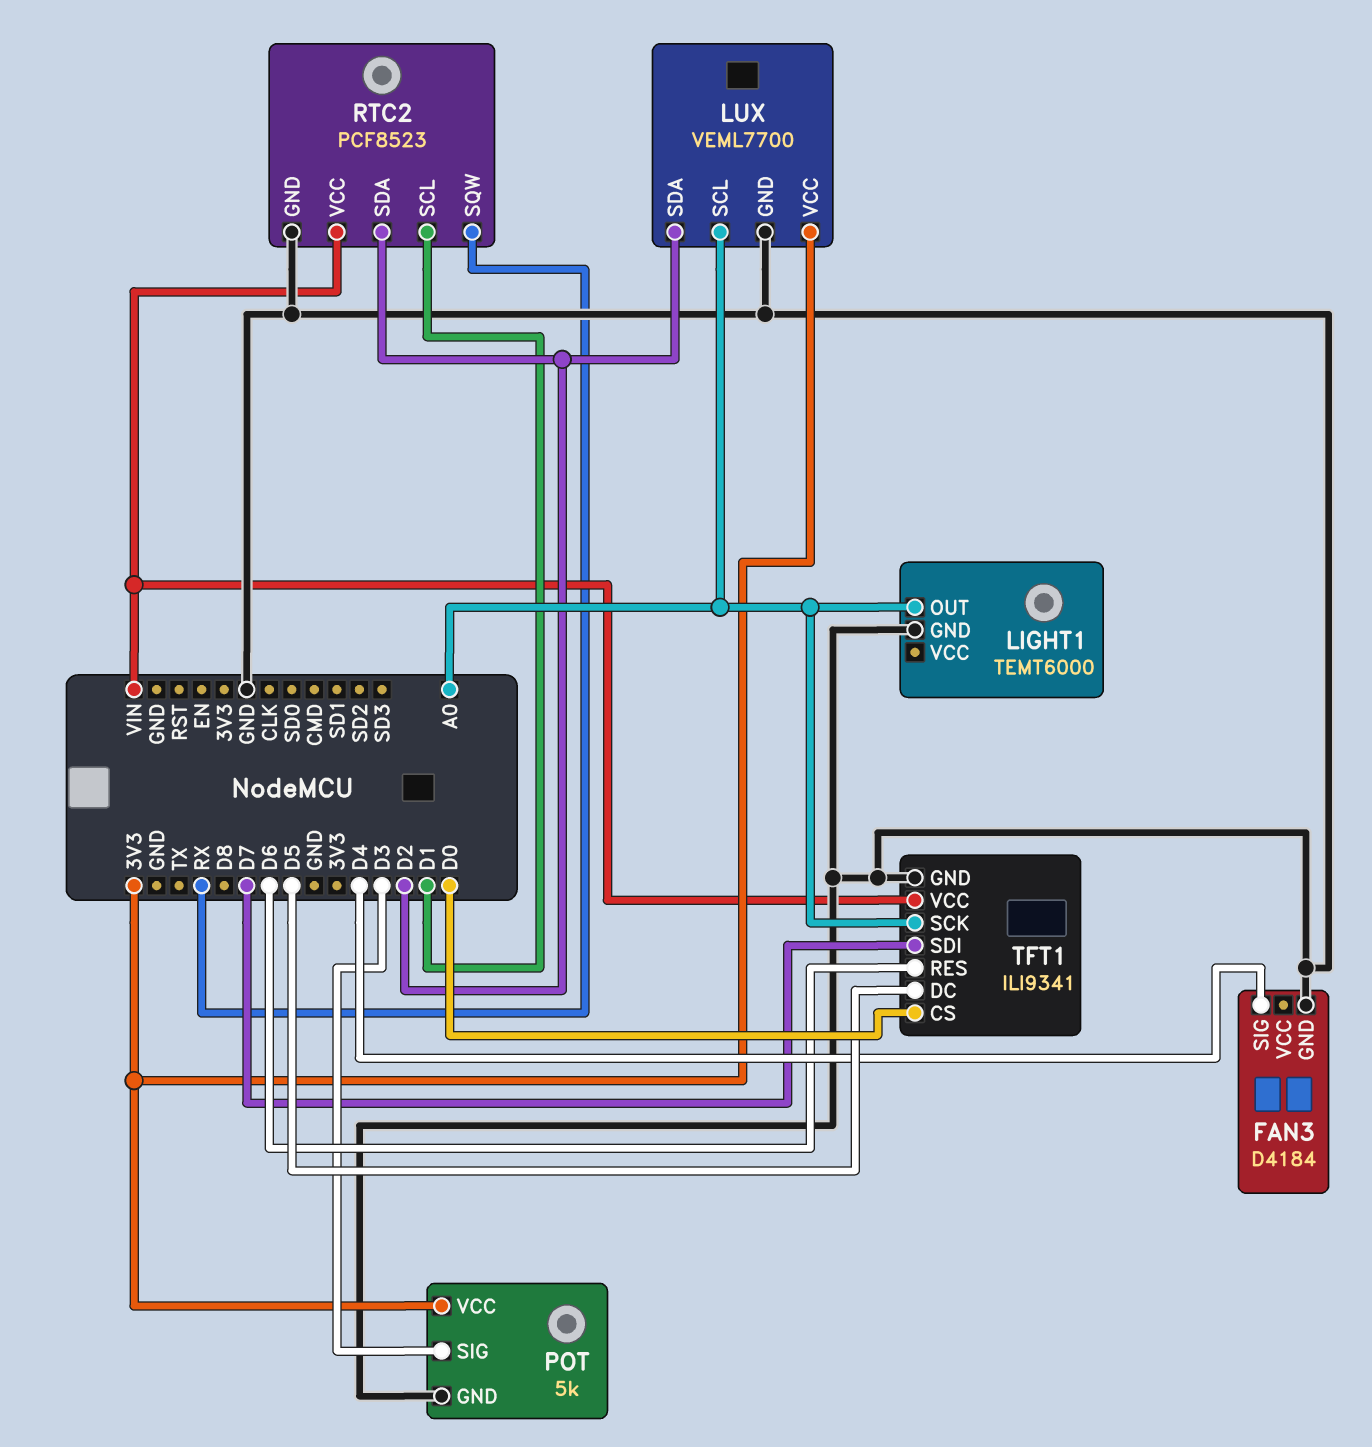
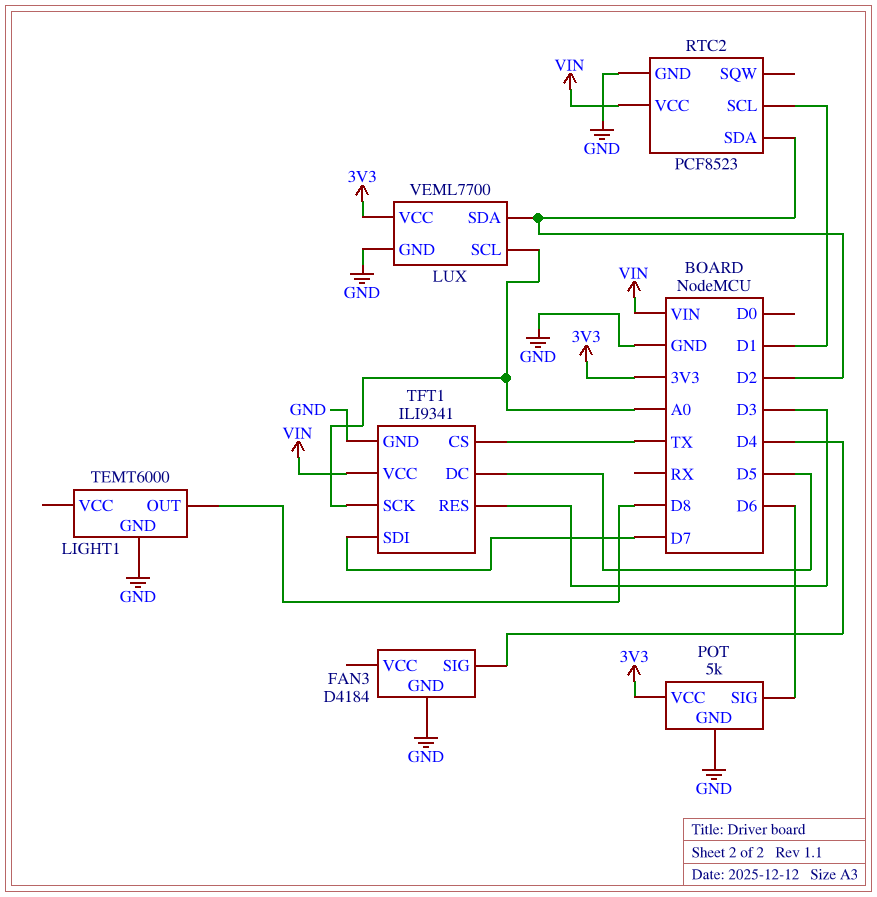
LIGHT1 pin OUT: A0 -> D8
POT pin SIG: D3 -> D6
RTC2 pin SQW: RX -> none
TFT1 pin CS: D0 -> TX
TFT1 pin RES: D6 -> D3

